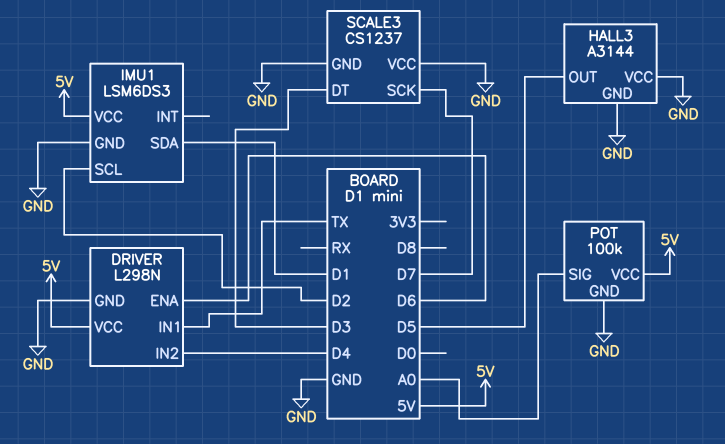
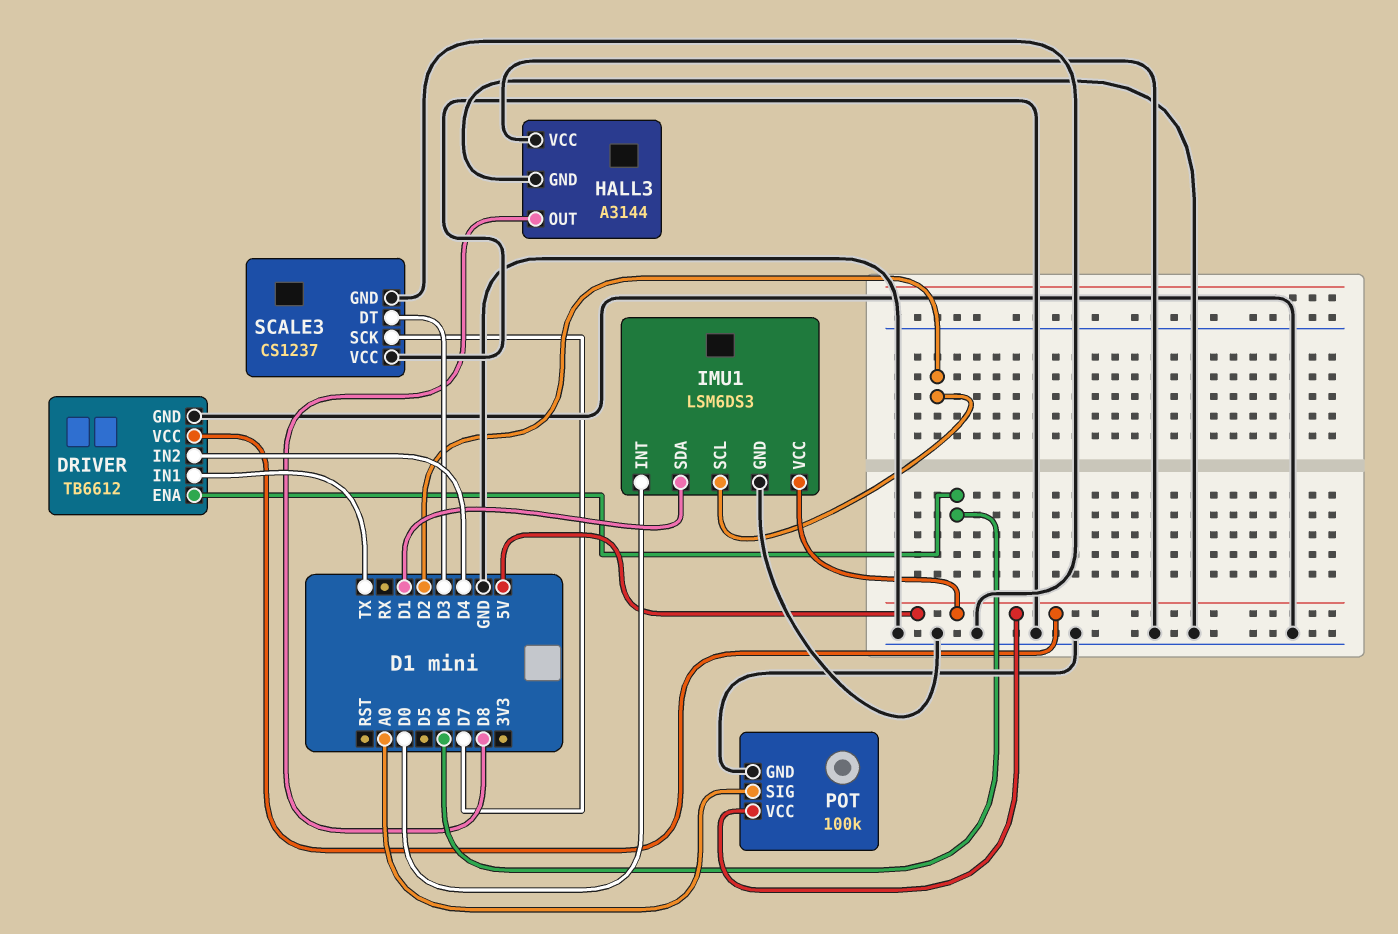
DRIVER: L298N -> TB6612
HALL3 pin OUT: D5 -> D8
IMU1 pin INT: none -> D0

